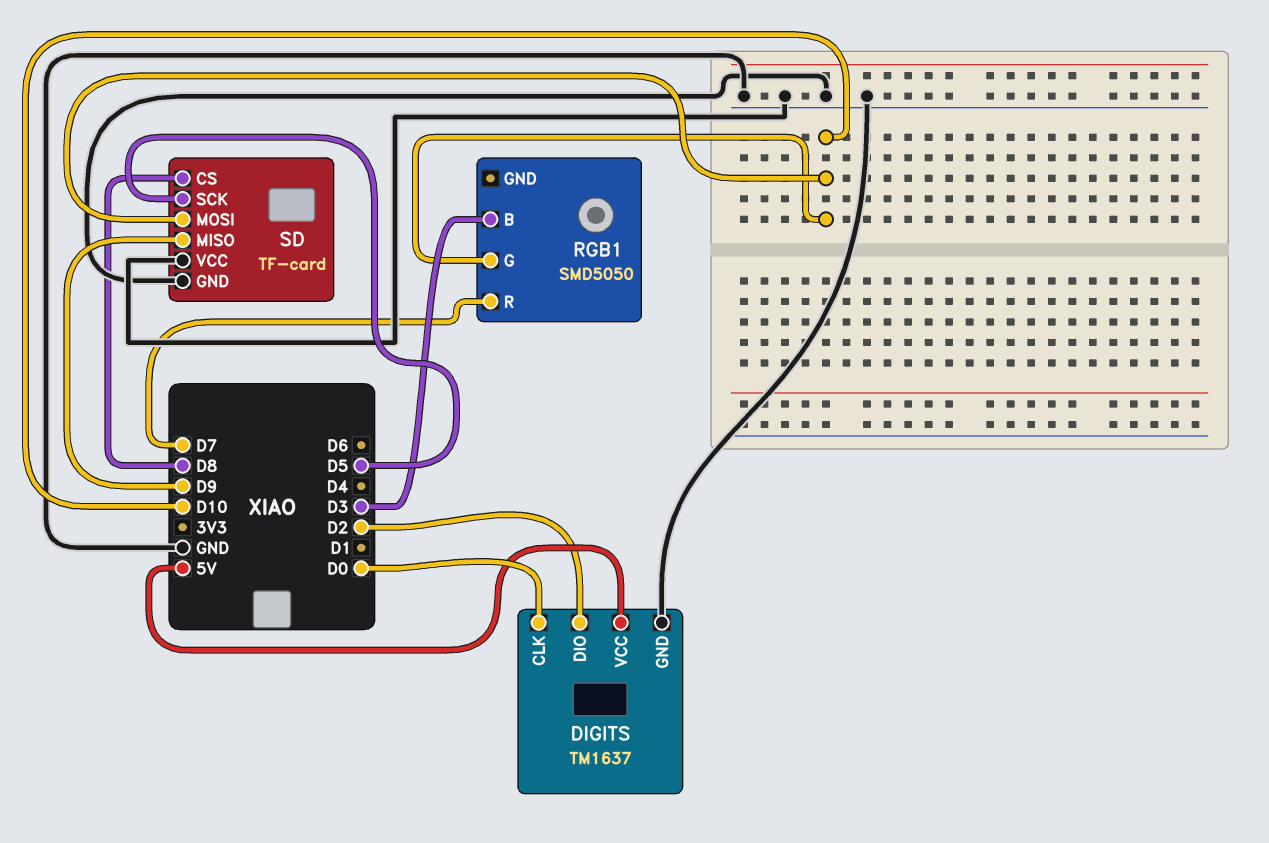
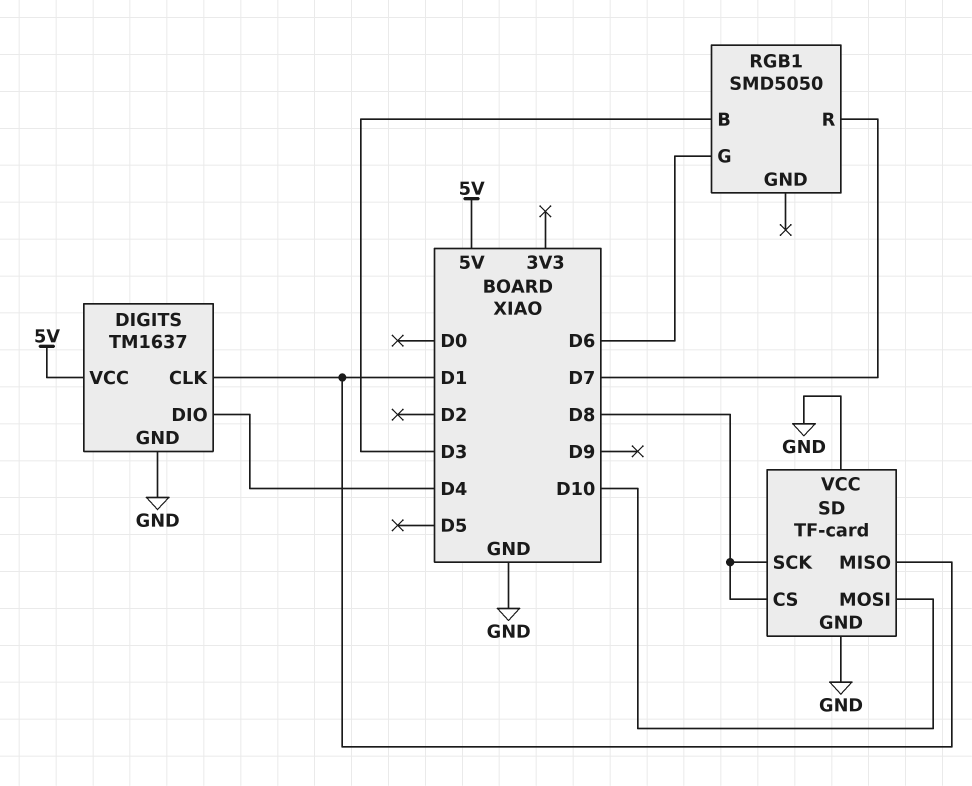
DIGITS pin CLK: D0 -> D1
DIGITS pin DIO: D2 -> D4
RGB1 pin G: D10 -> D6
SD pin MISO: D9 -> D1
SD pin SCK: D5 -> D8

